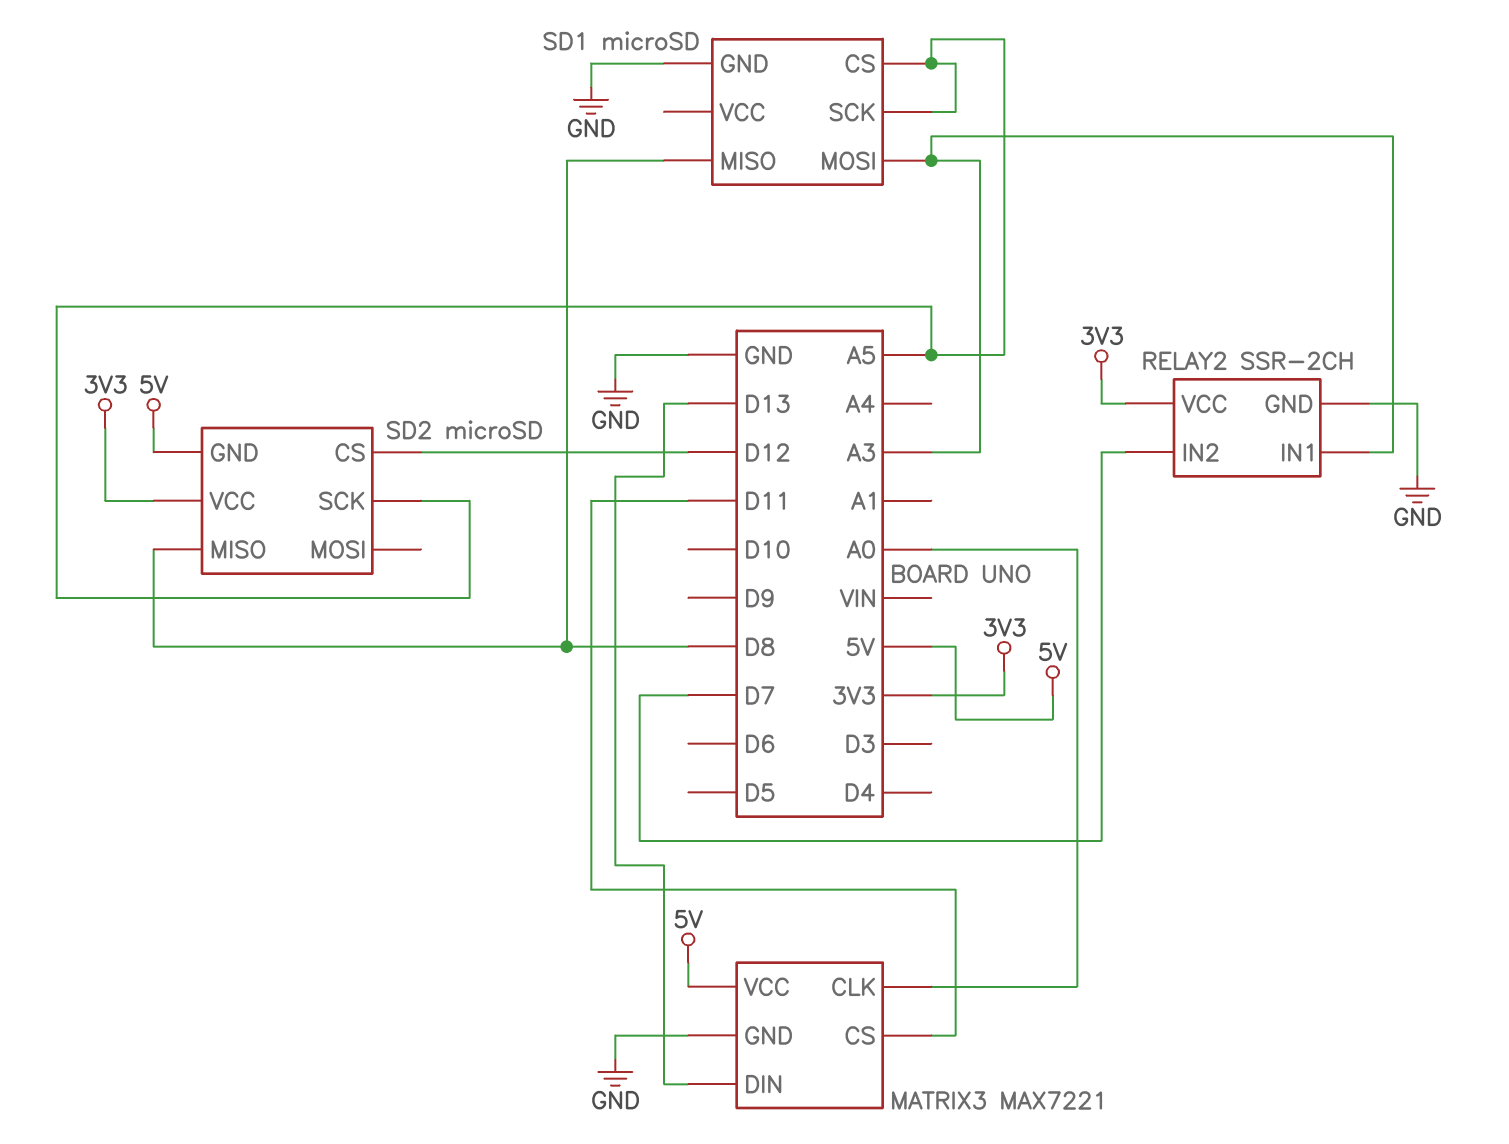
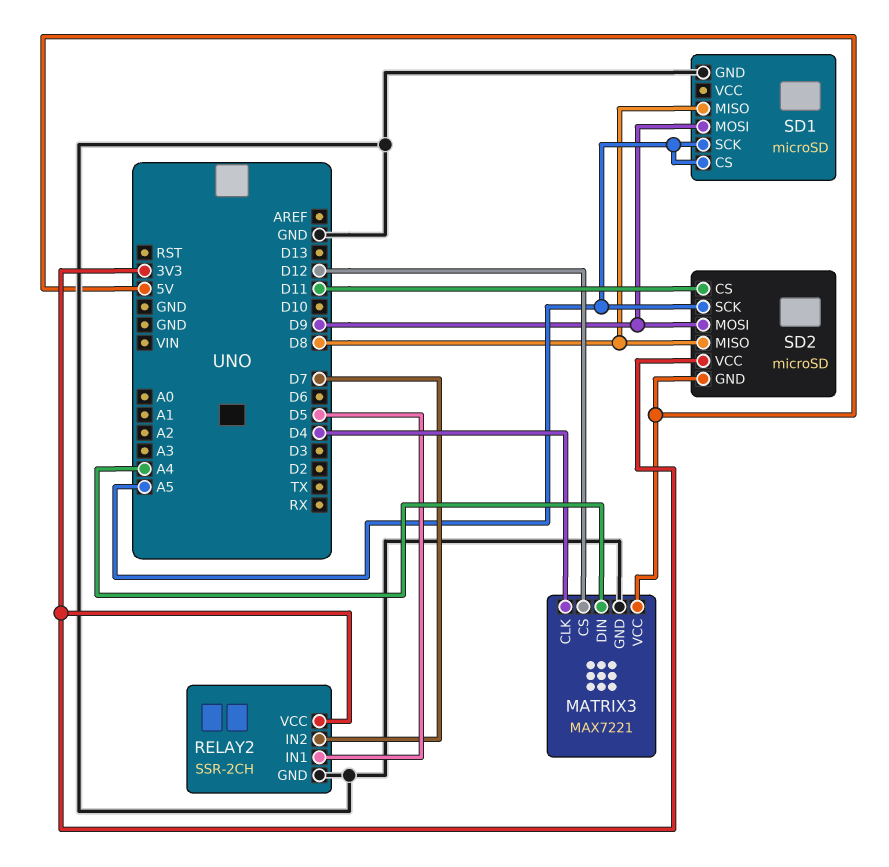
MATRIX3 pin CLK: A0 -> D4
MATRIX3 pin CS: D11 -> D12
MATRIX3 pin DIN: D13 -> A4
RELAY2 pin IN1: A3 -> D5
SD1 pin MOSI: A3 -> D9
SD2 pin CS: D12 -> D11
SD2 pin MOSI: none -> D9

